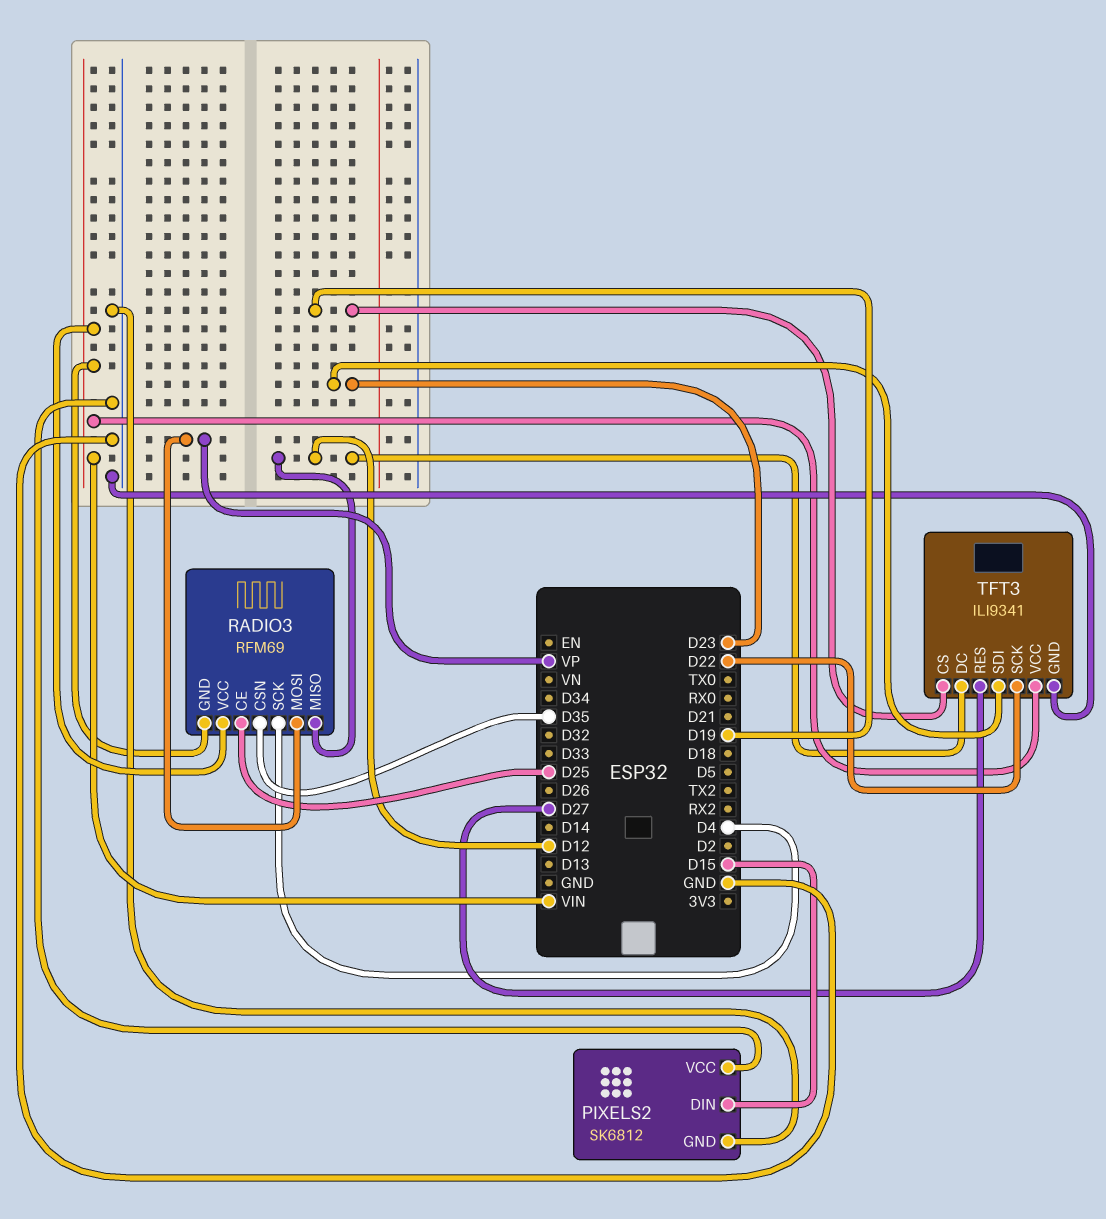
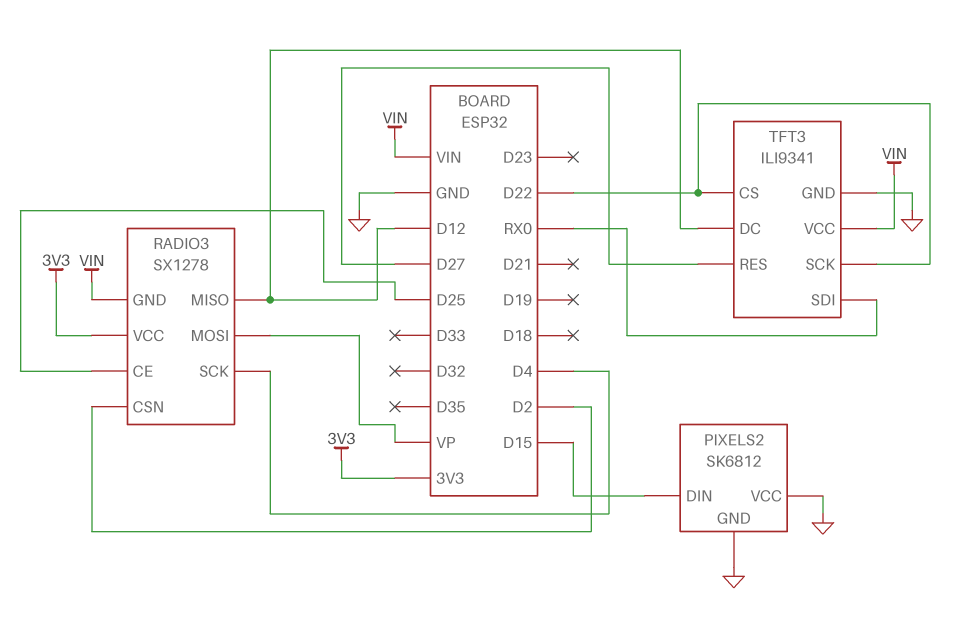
RADIO3: RFM69 -> SX1278
RADIO3 pin CSN: D35 -> D2
RADIO3 pin VCC: VIN -> 3V3
TFT3 pin CS: D19 -> D22
TFT3 pin SDI: D23 -> RX0

